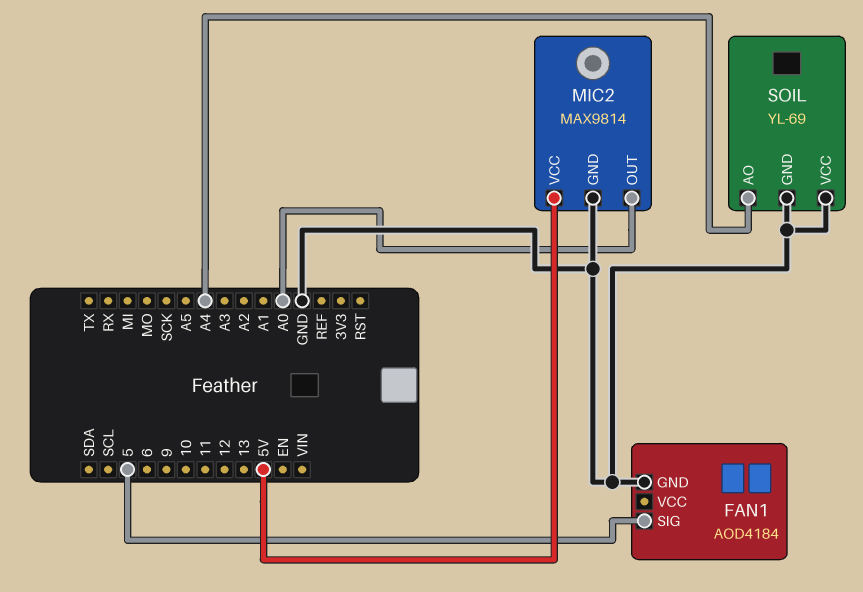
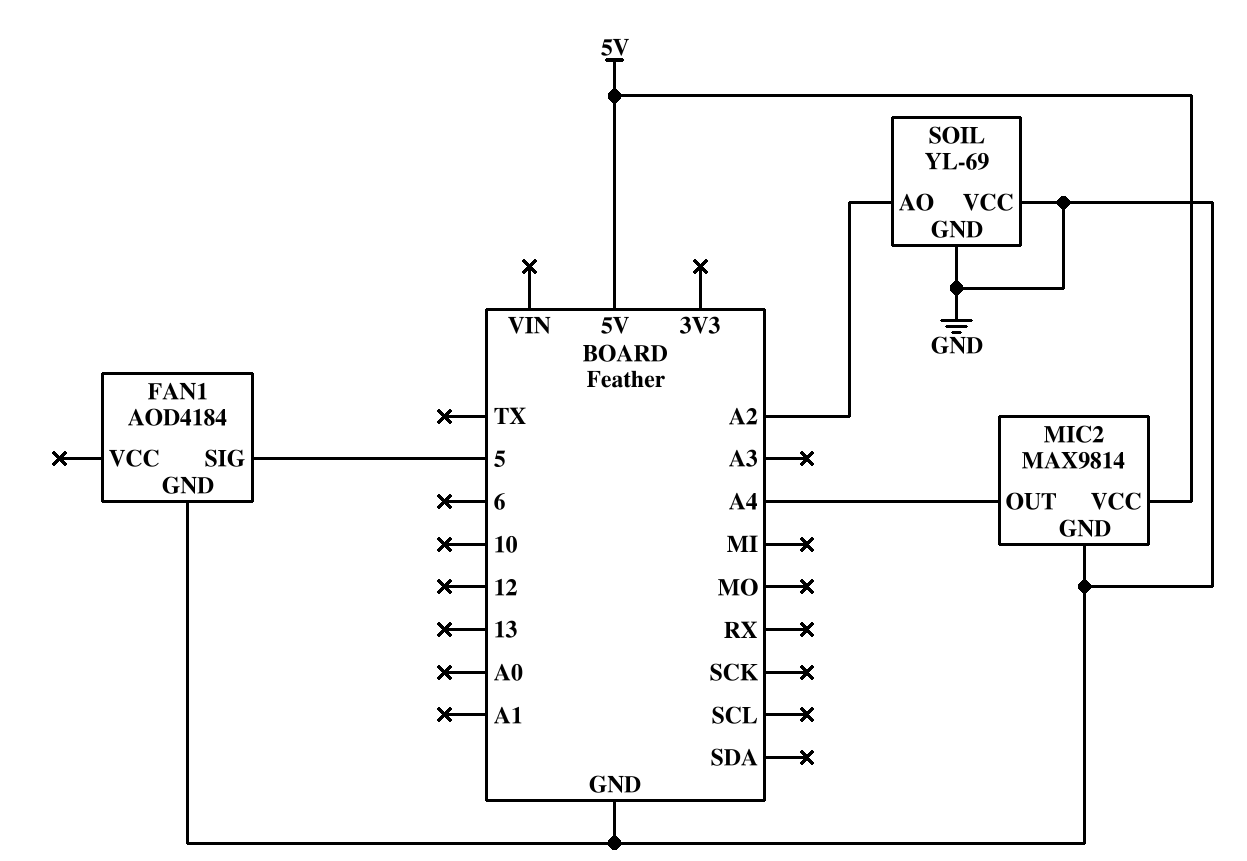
MIC2 pin OUT: A0 -> A4
SOIL pin AO: A4 -> A2

